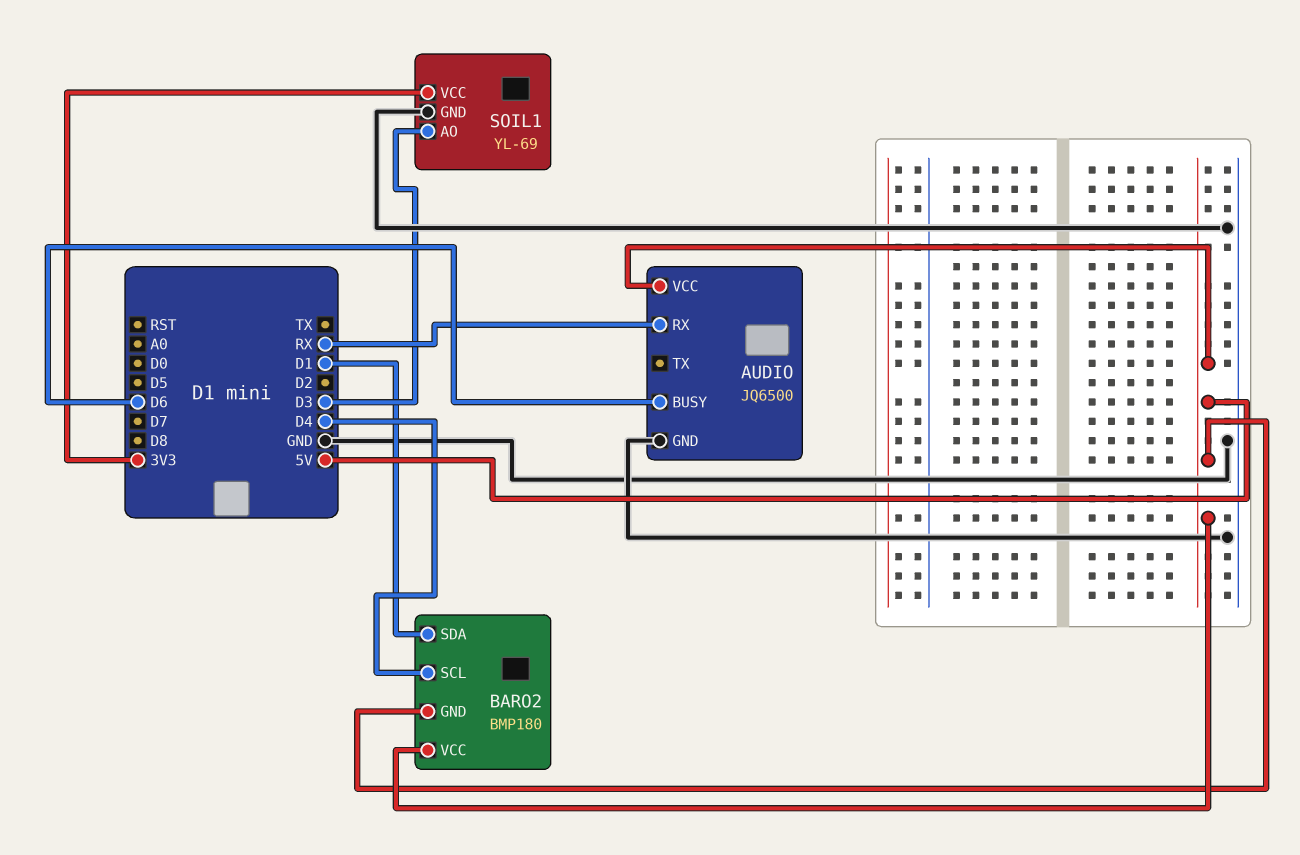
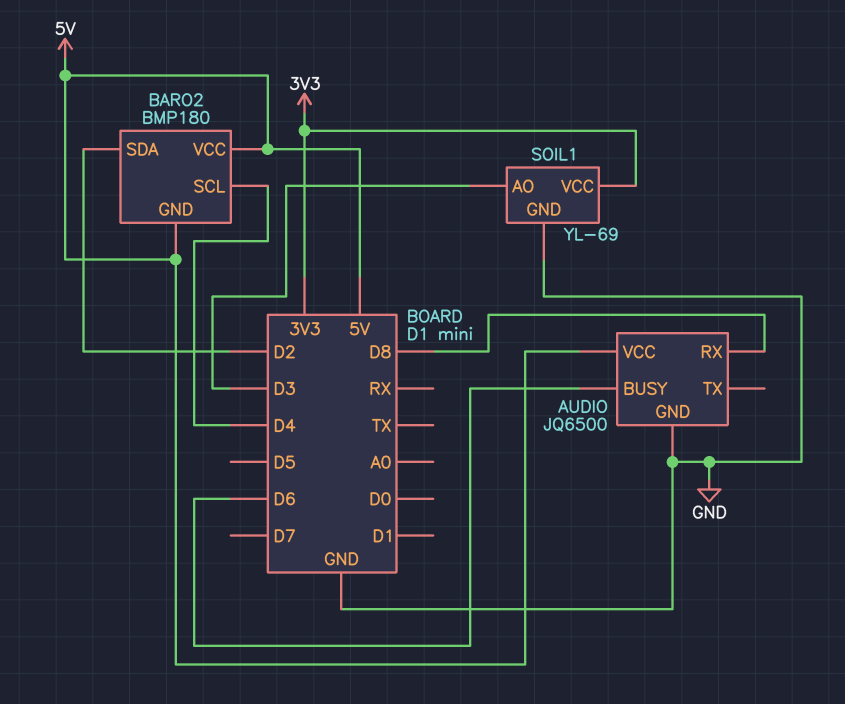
AUDIO pin RX: RX -> D8
BARO2 pin SDA: D1 -> D2

